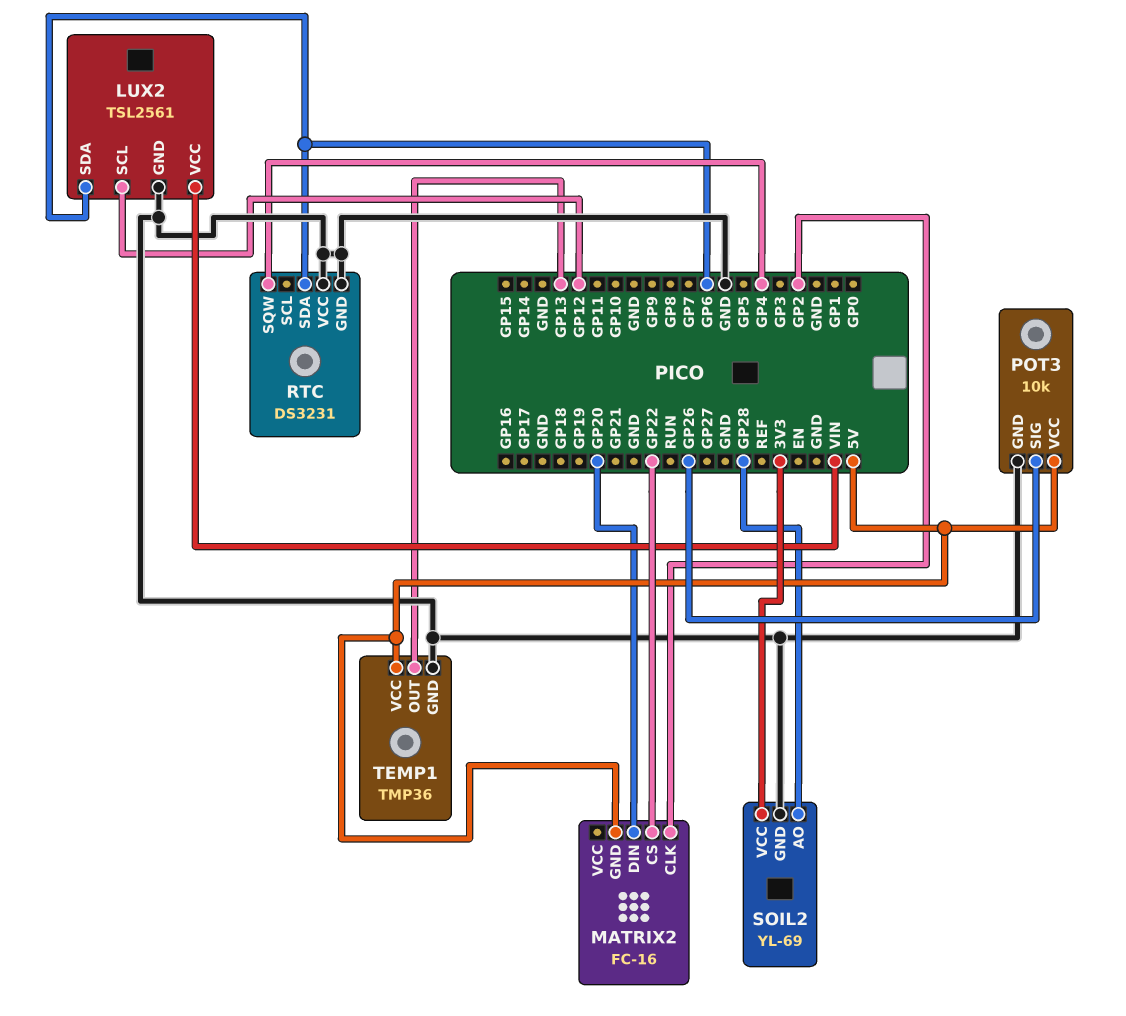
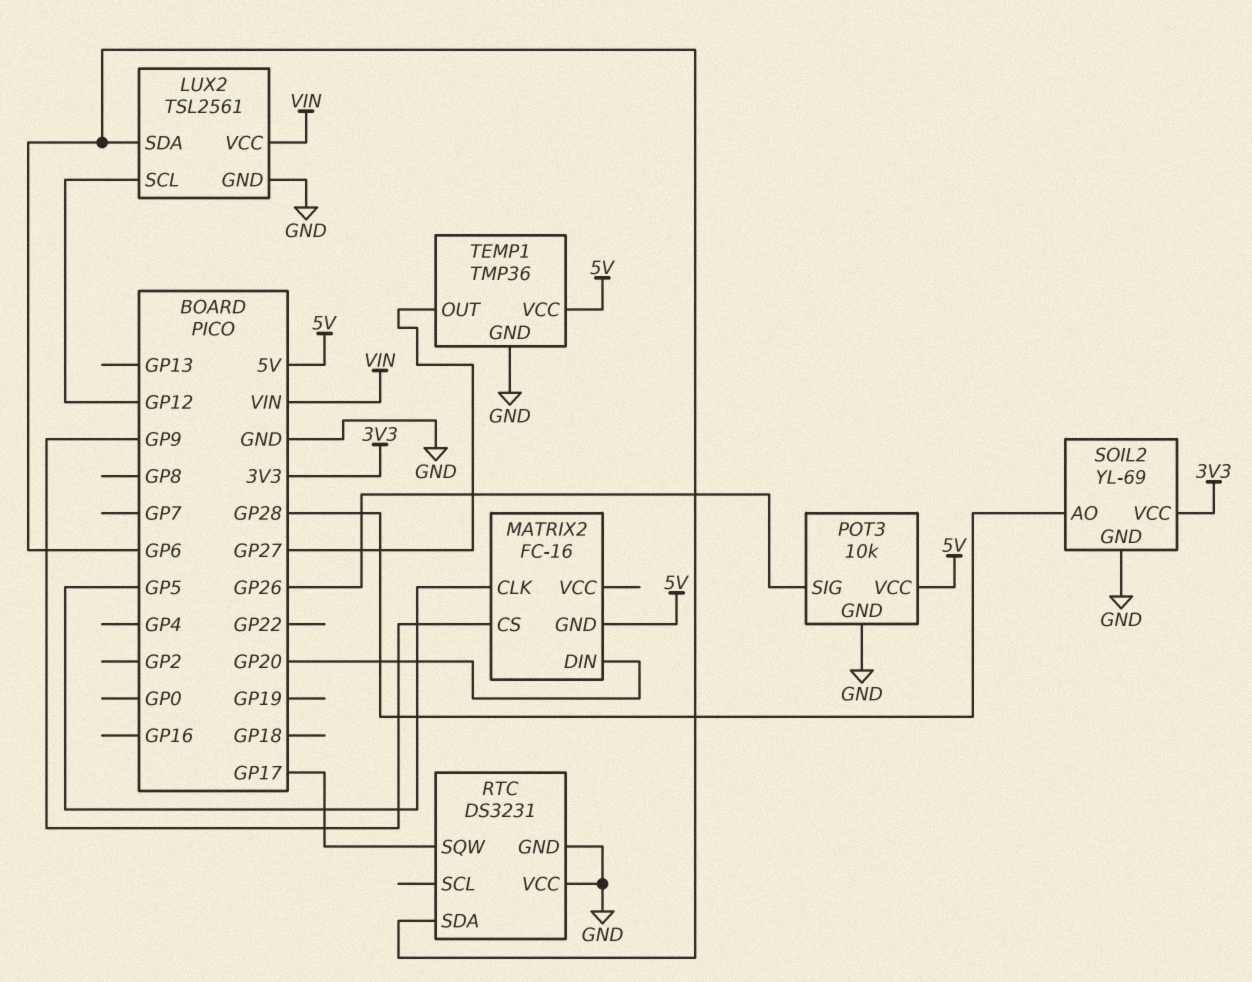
MATRIX2 pin CLK: GP2 -> GP5
MATRIX2 pin CS: GP22 -> GP9
RTC pin SQW: GP4 -> GP17
TEMP1 pin OUT: GP13 -> GP27

